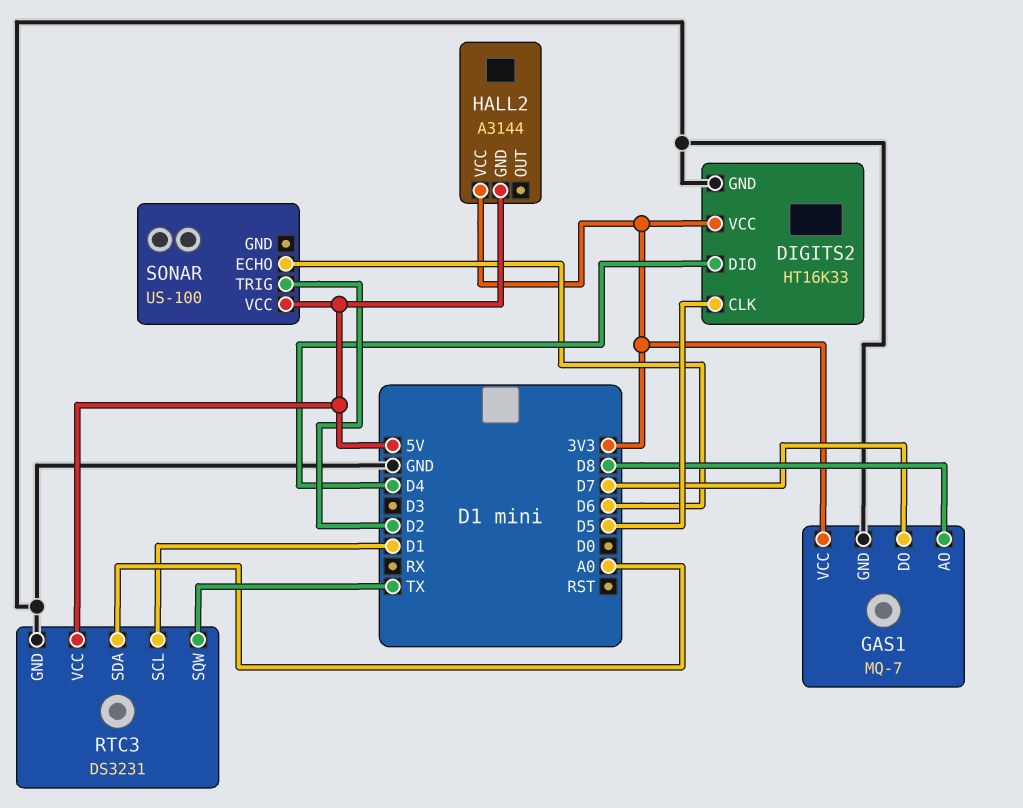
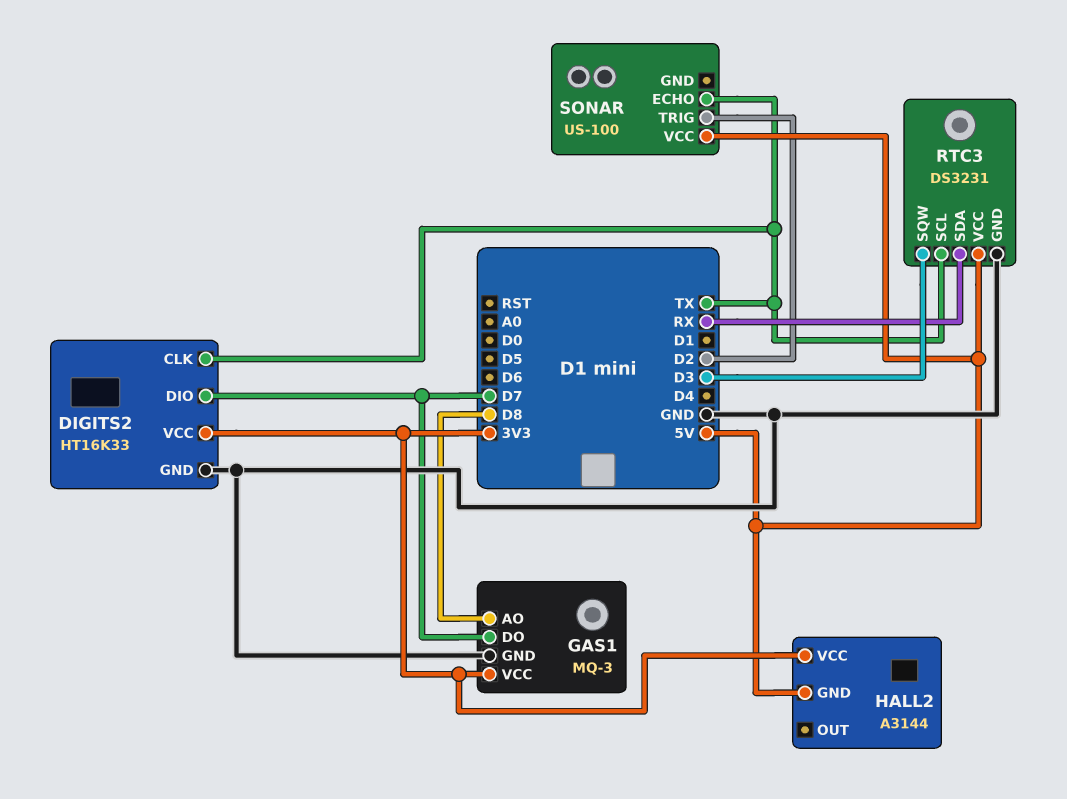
DIGITS2 pin CLK: D5 -> TX
DIGITS2 pin DIO: D4 -> D7
GAS1: MQ-7 -> MQ-3
RTC3 pin SCL: D1 -> TX
RTC3 pin SDA: A0 -> RX
RTC3 pin SQW: TX -> D3
SONAR pin ECHO: D6 -> TX

